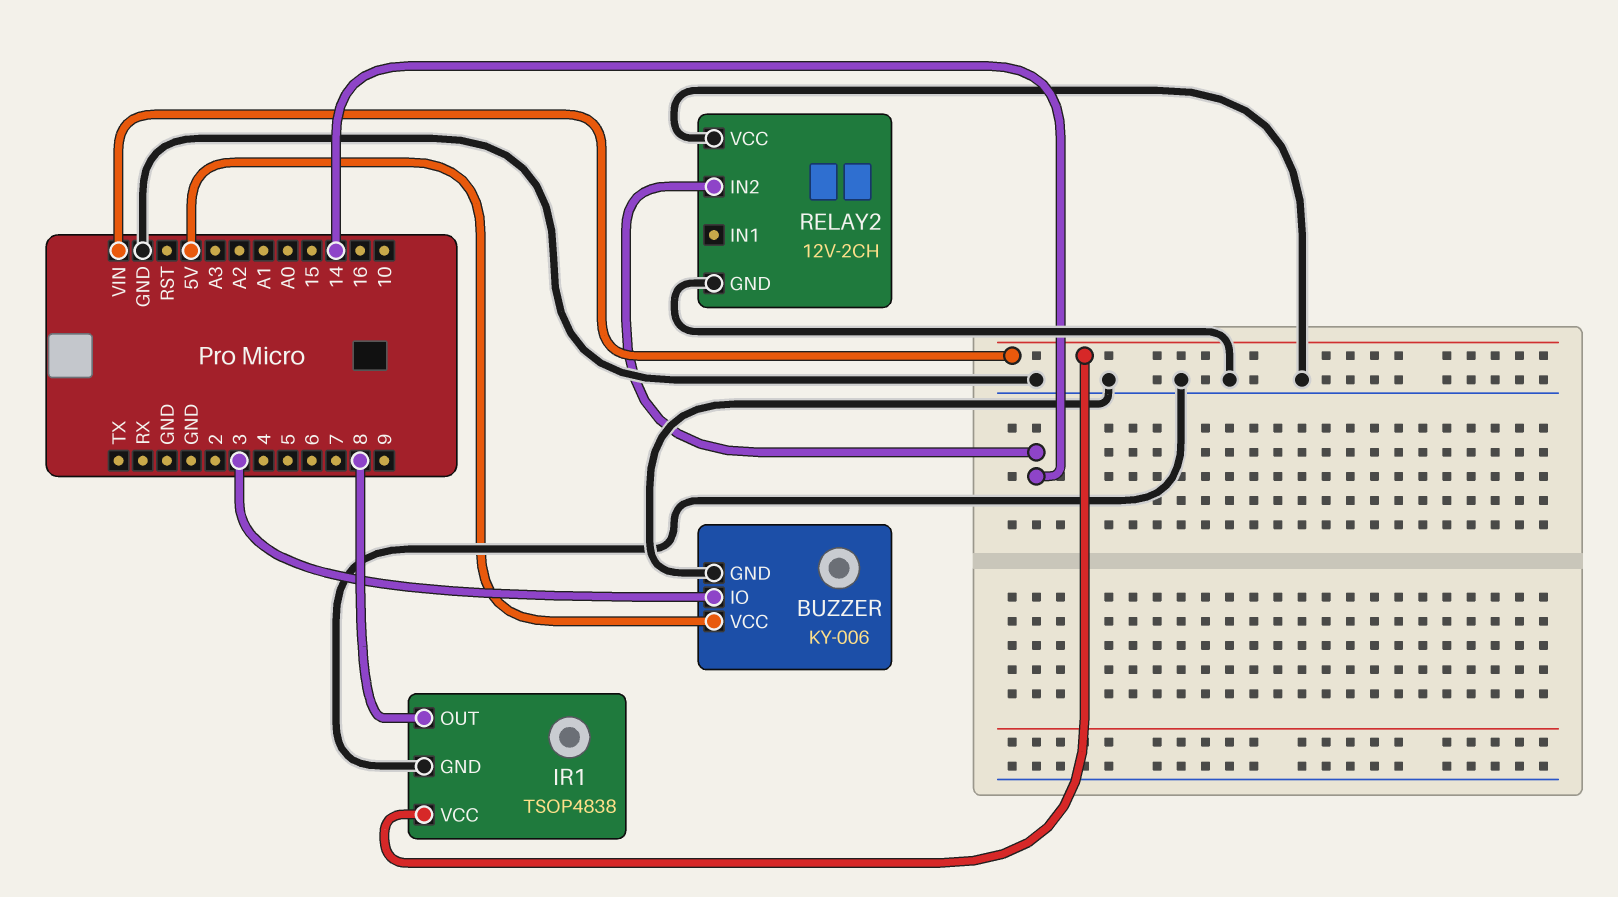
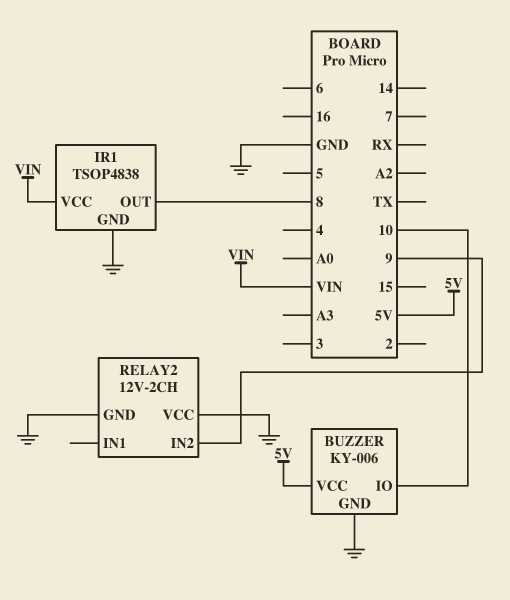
BUZZER pin IO: 3 -> 10
RELAY2 pin IN2: 14 -> 9

